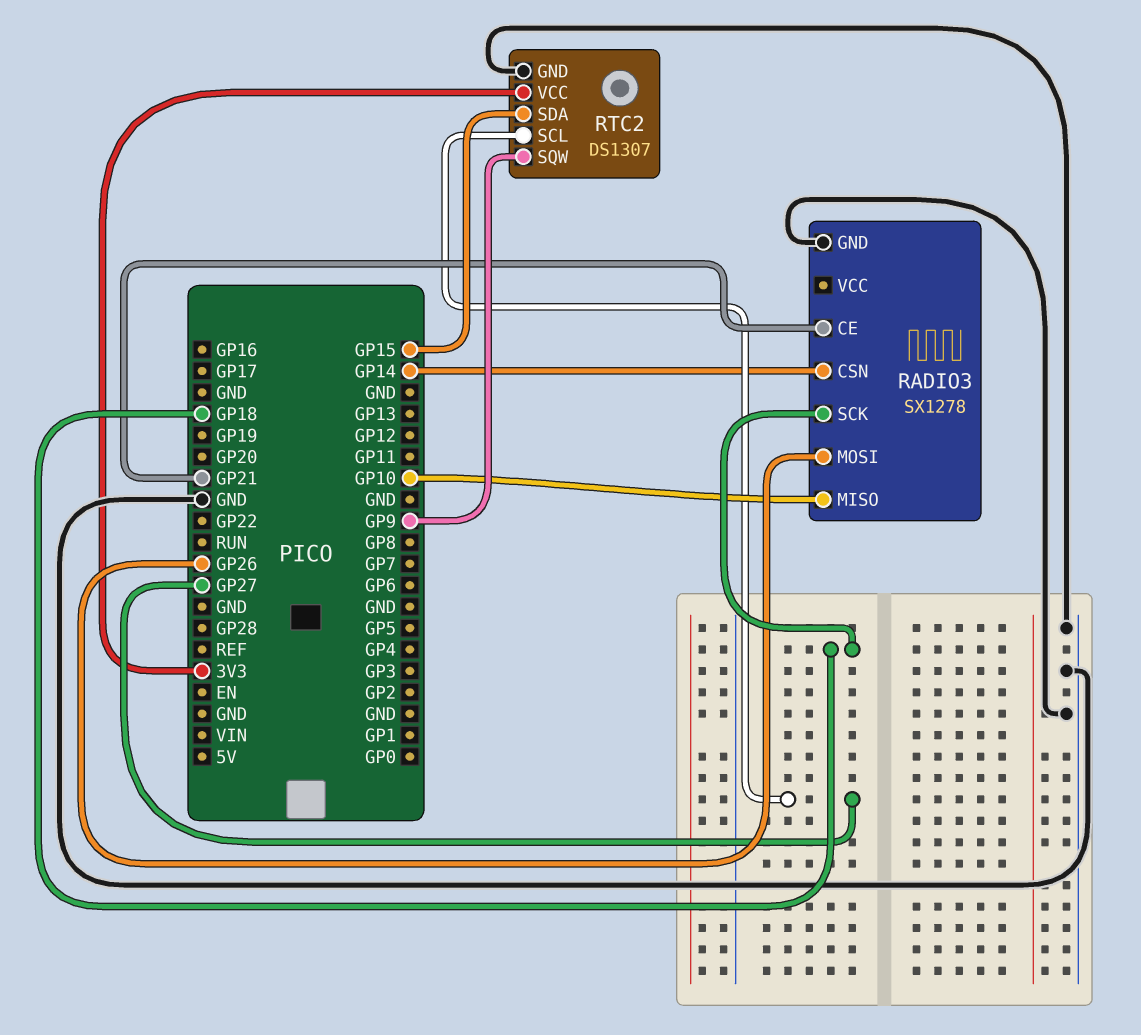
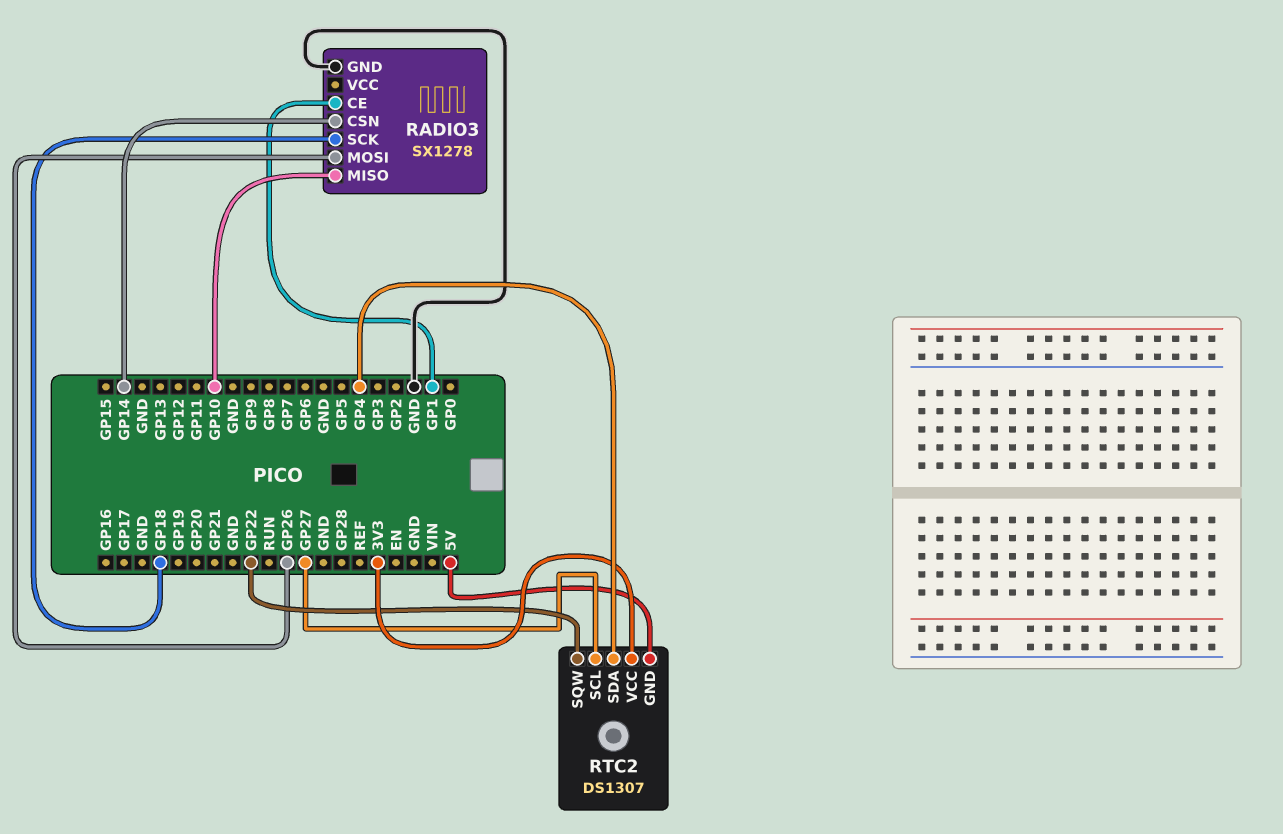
RADIO3 pin CE: GP21 -> GP1
RTC2 pin GND: GND -> 5V
RTC2 pin SDA: GP15 -> GP4
RTC2 pin SQW: GP9 -> GP22

